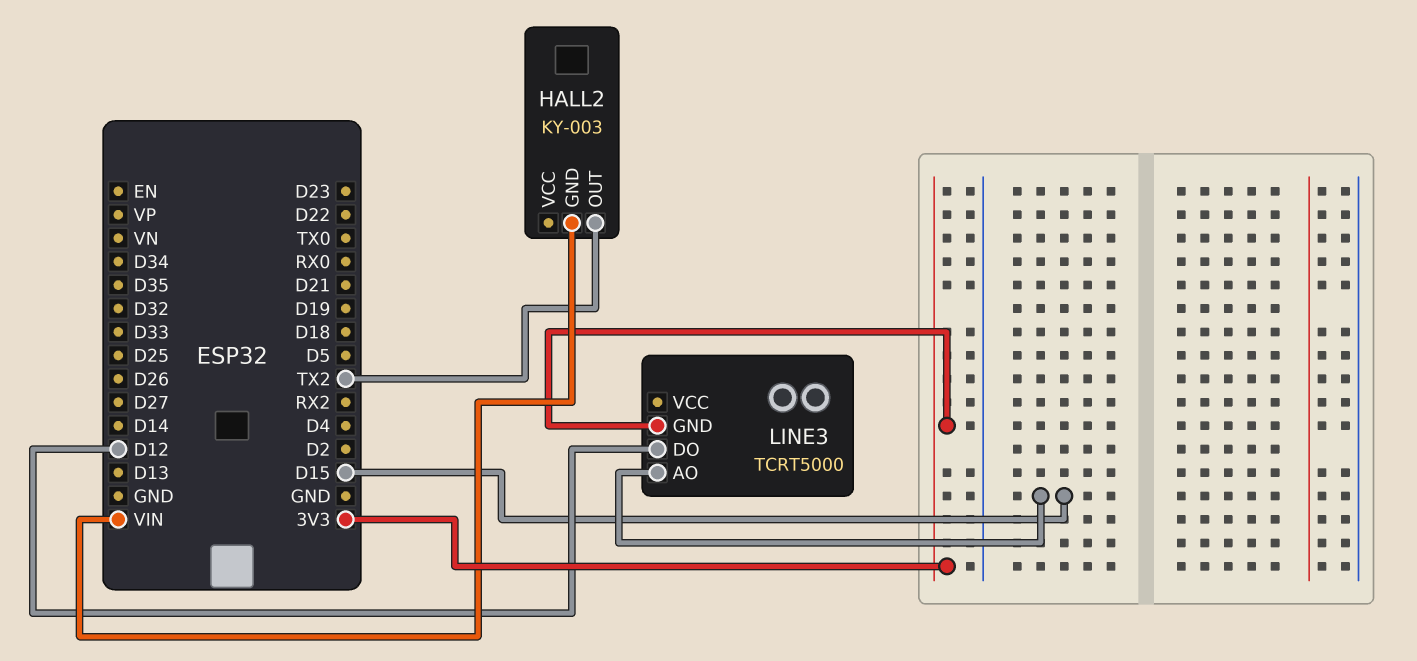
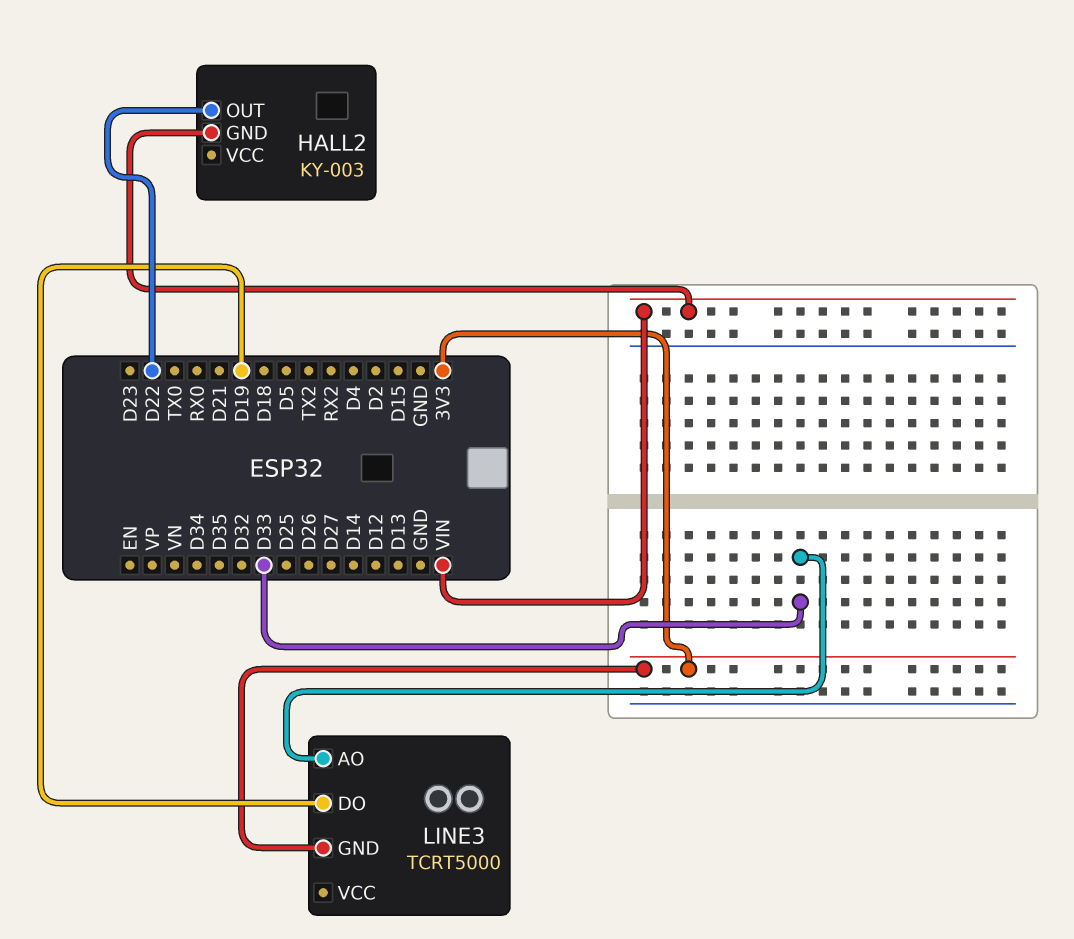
HALL2 pin OUT: TX2 -> D22
LINE3 pin AO: D15 -> D33
LINE3 pin DO: D12 -> D19

